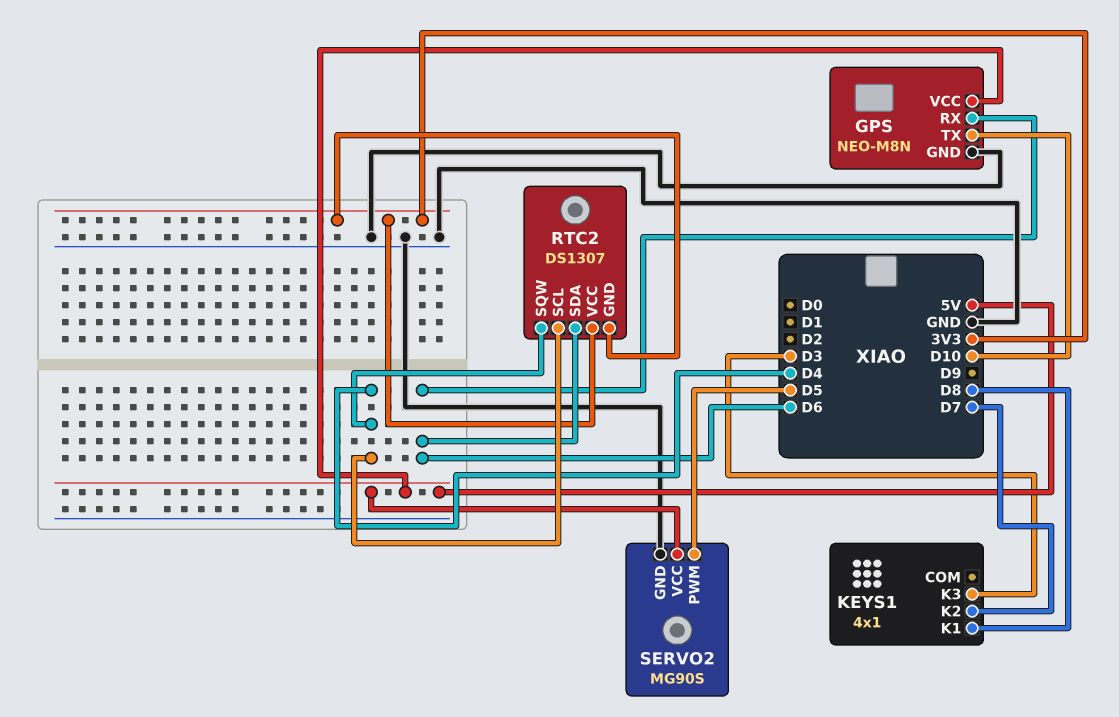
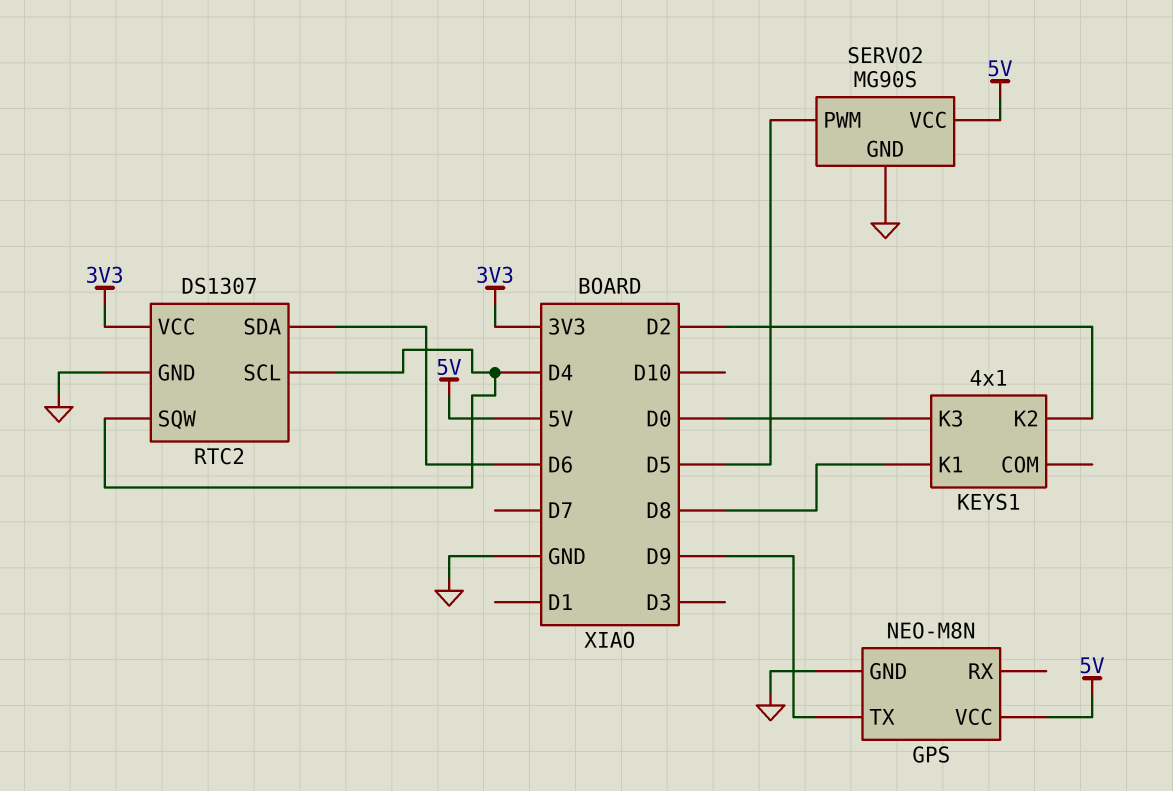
GPS pin RX: D6 -> none
GPS pin TX: D10 -> D9
KEYS1 pin K2: D7 -> D2
KEYS1 pin K3: D3 -> D0
RTC2 pin GND: 3V3 -> GND

